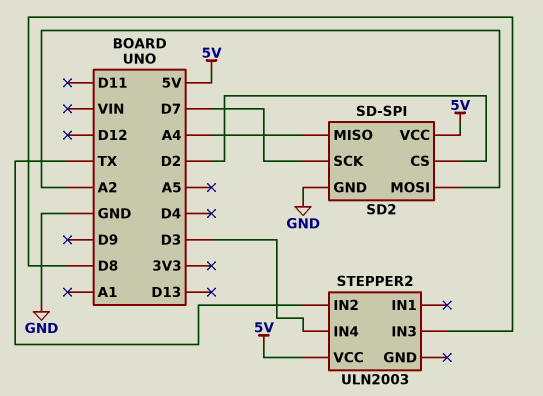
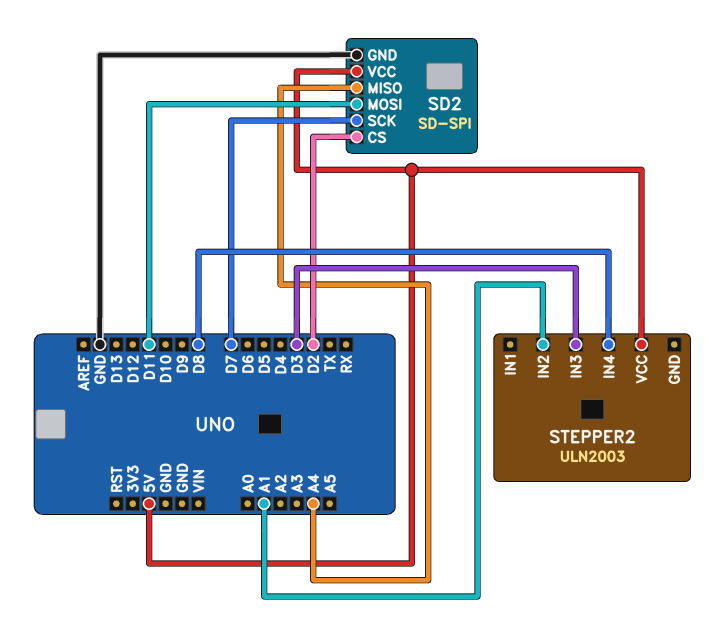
SD2 pin MOSI: A2 -> D11
STEPPER2 pin IN2: TX -> A1
STEPPER2 pin IN3: D8 -> D3
STEPPER2 pin IN4: D3 -> D8

